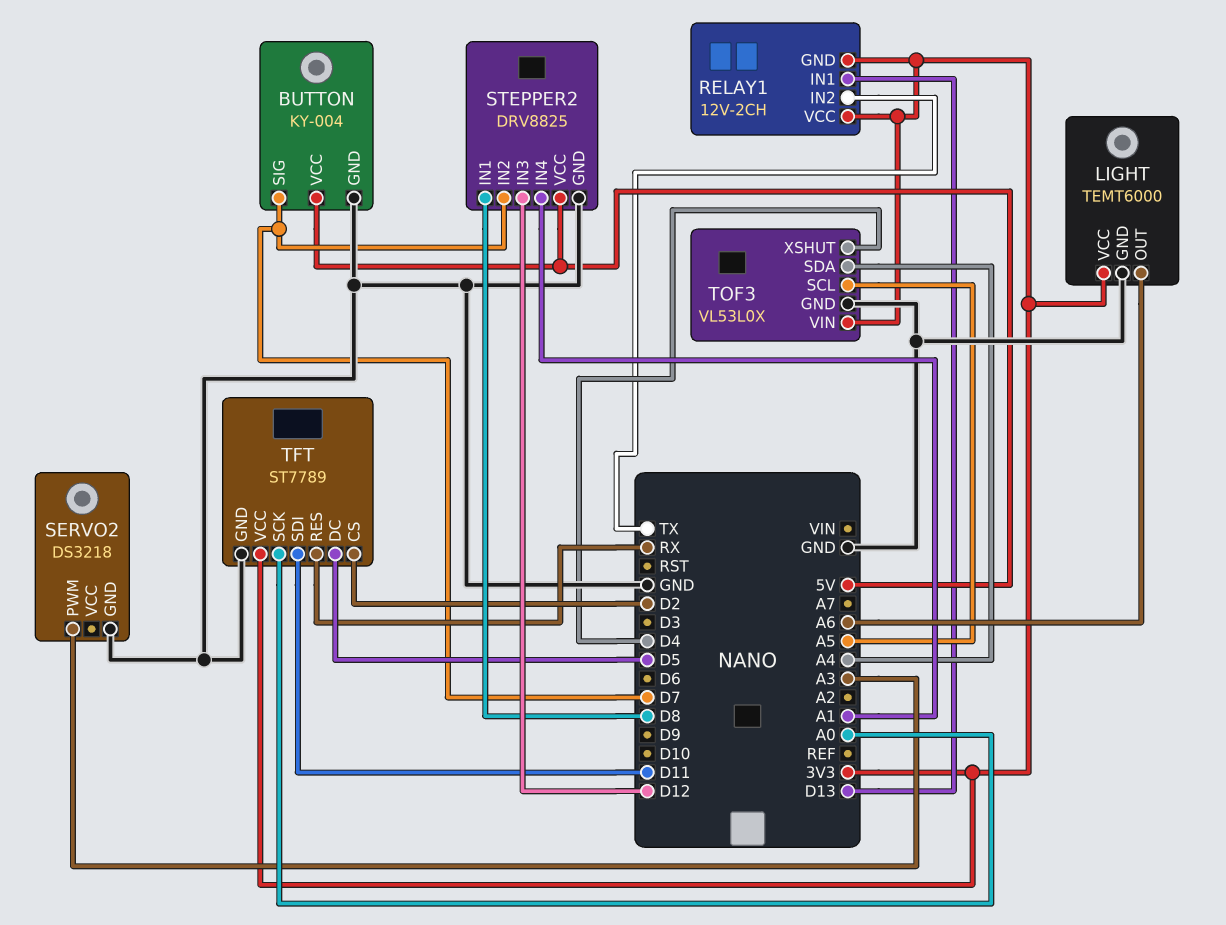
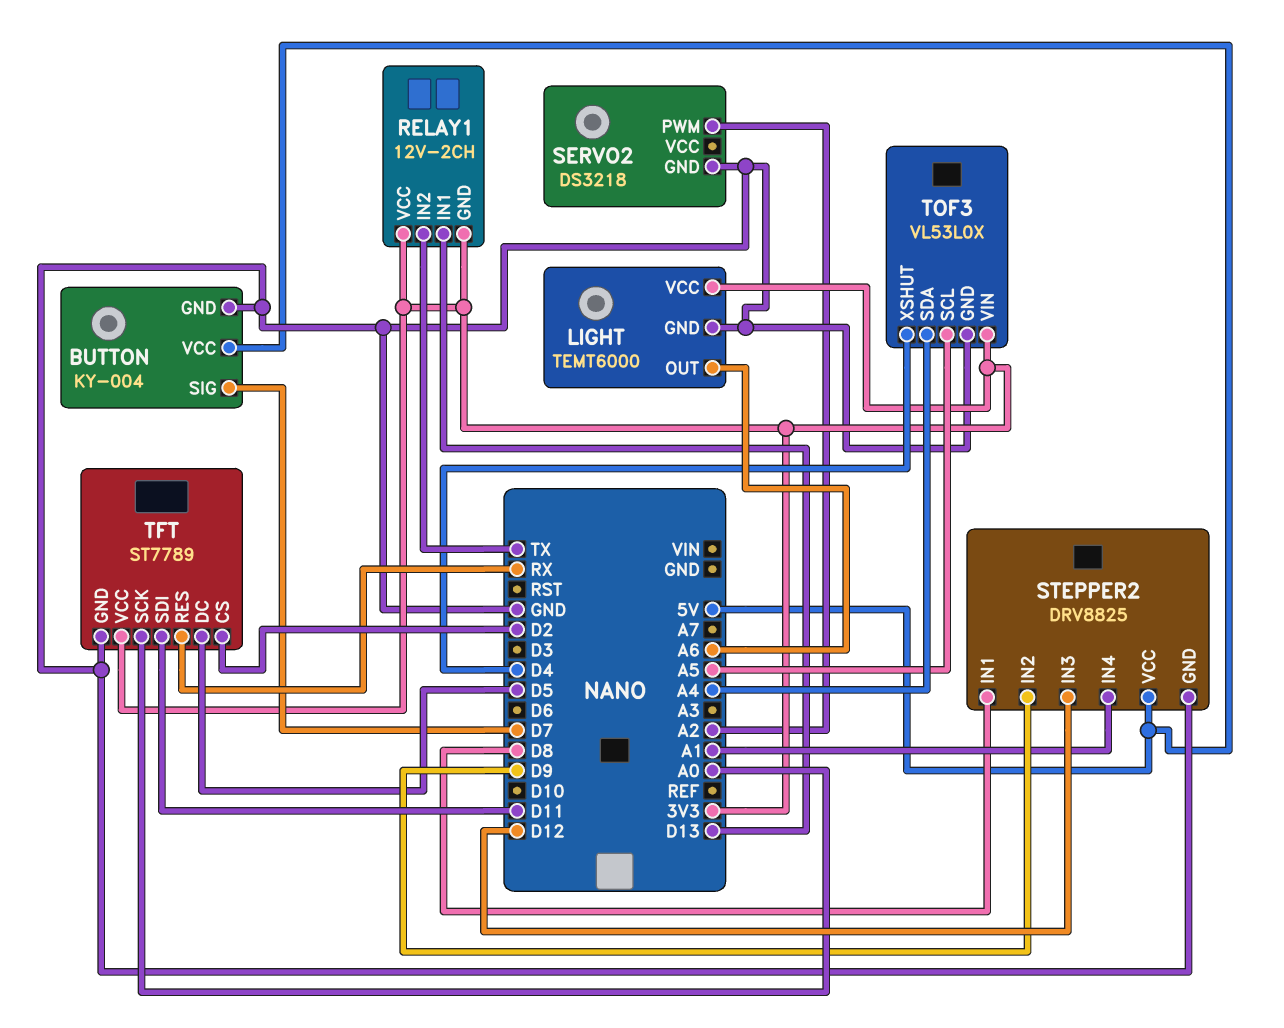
SERVO2 pin PWM: A3 -> A2
STEPPER2 pin IN2: D7 -> D9

